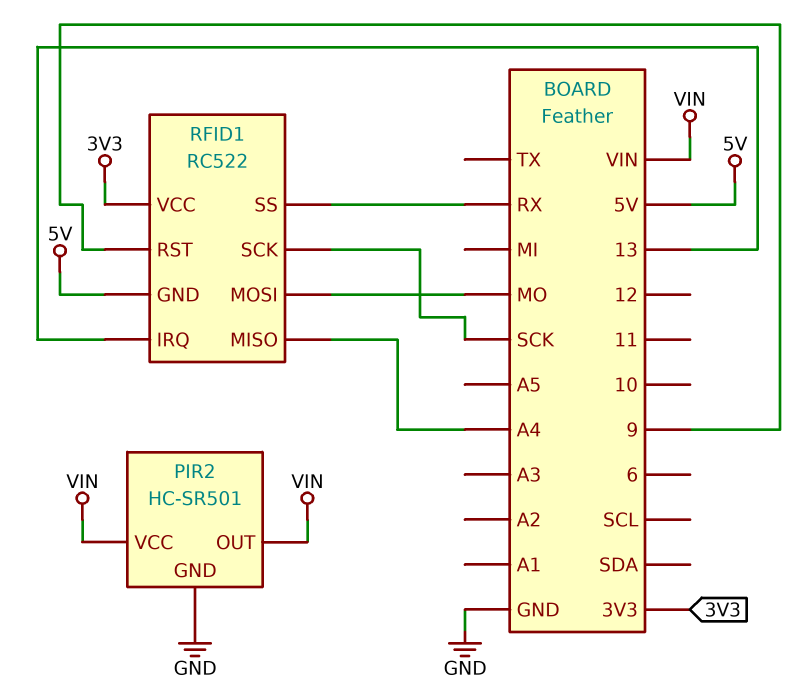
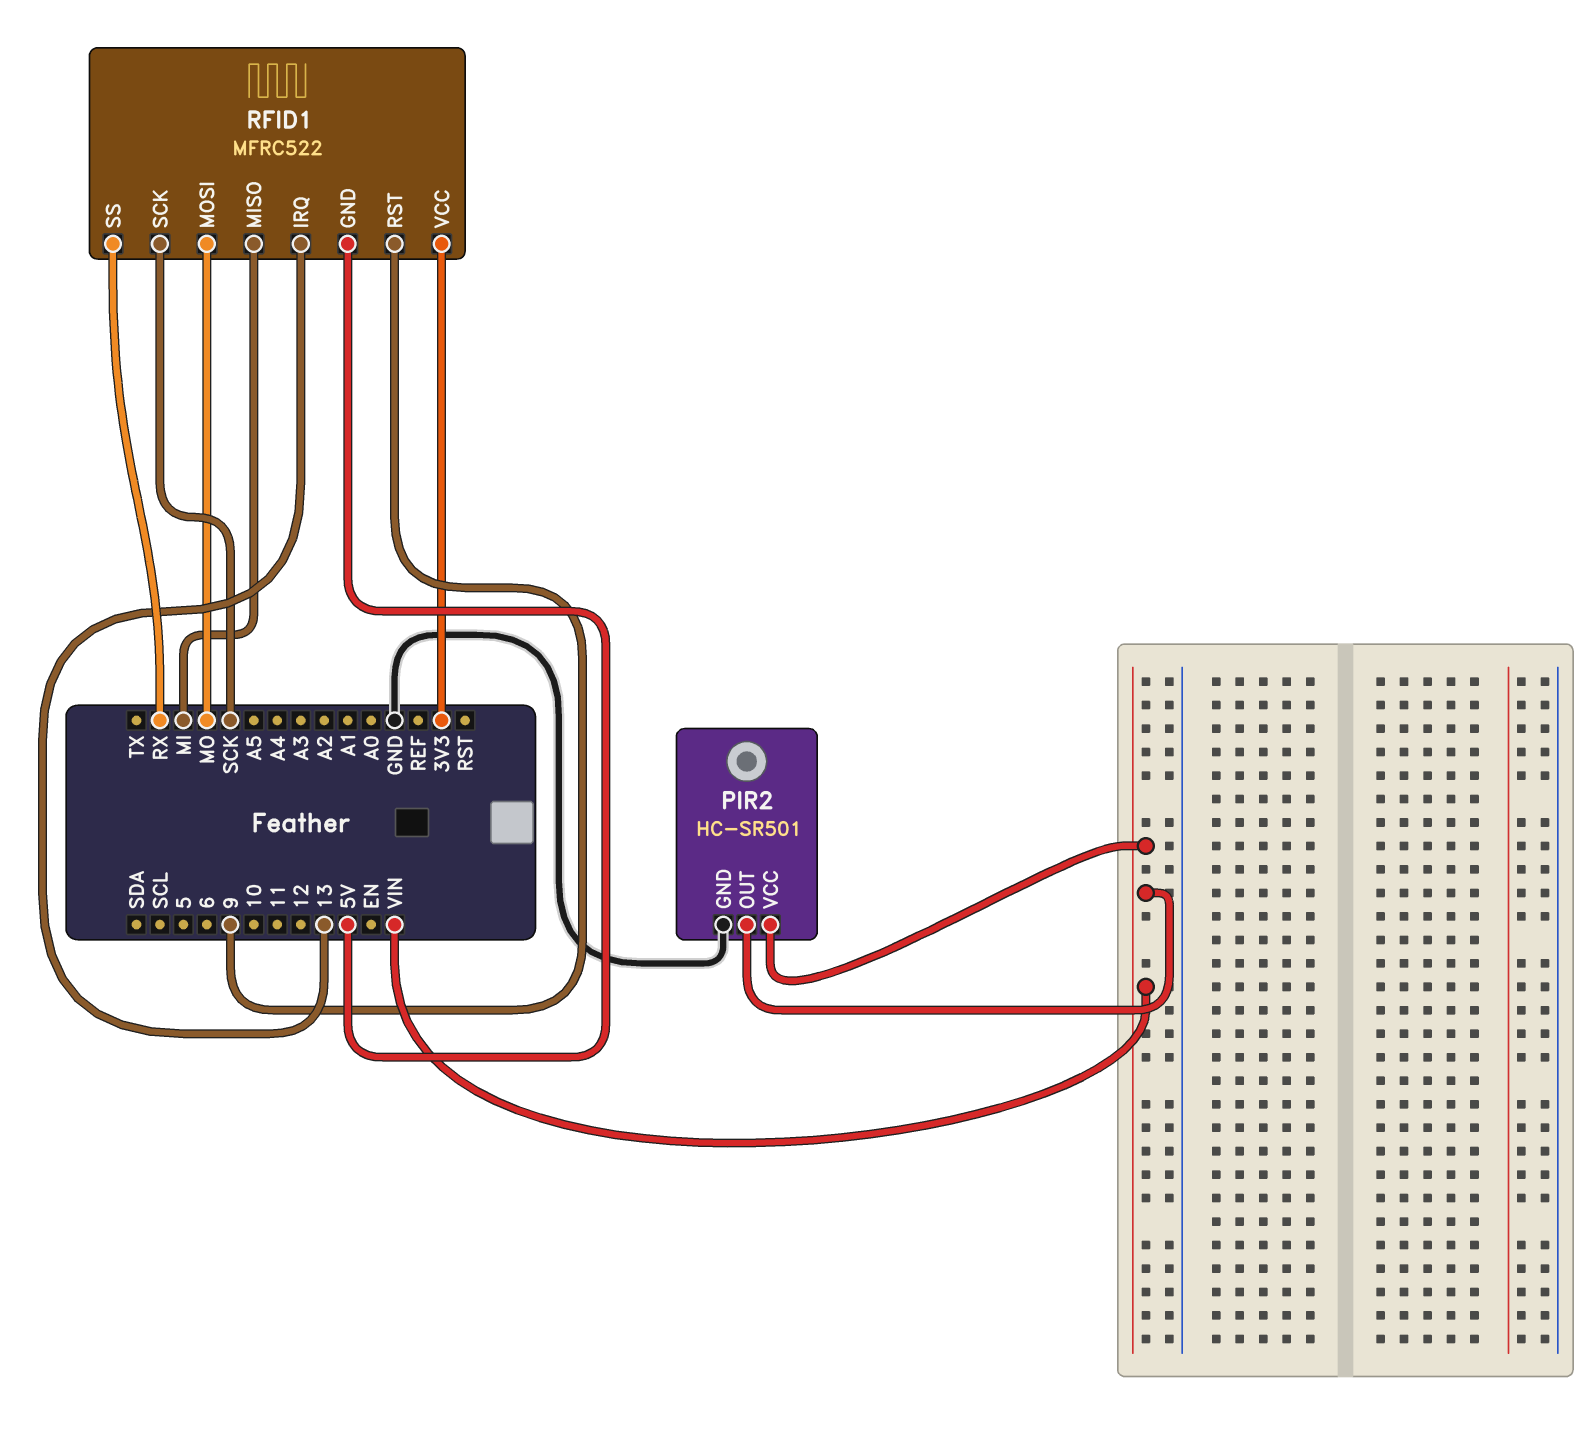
RFID1: RC522 -> MFRC522
RFID1 pin MISO: A4 -> MI

